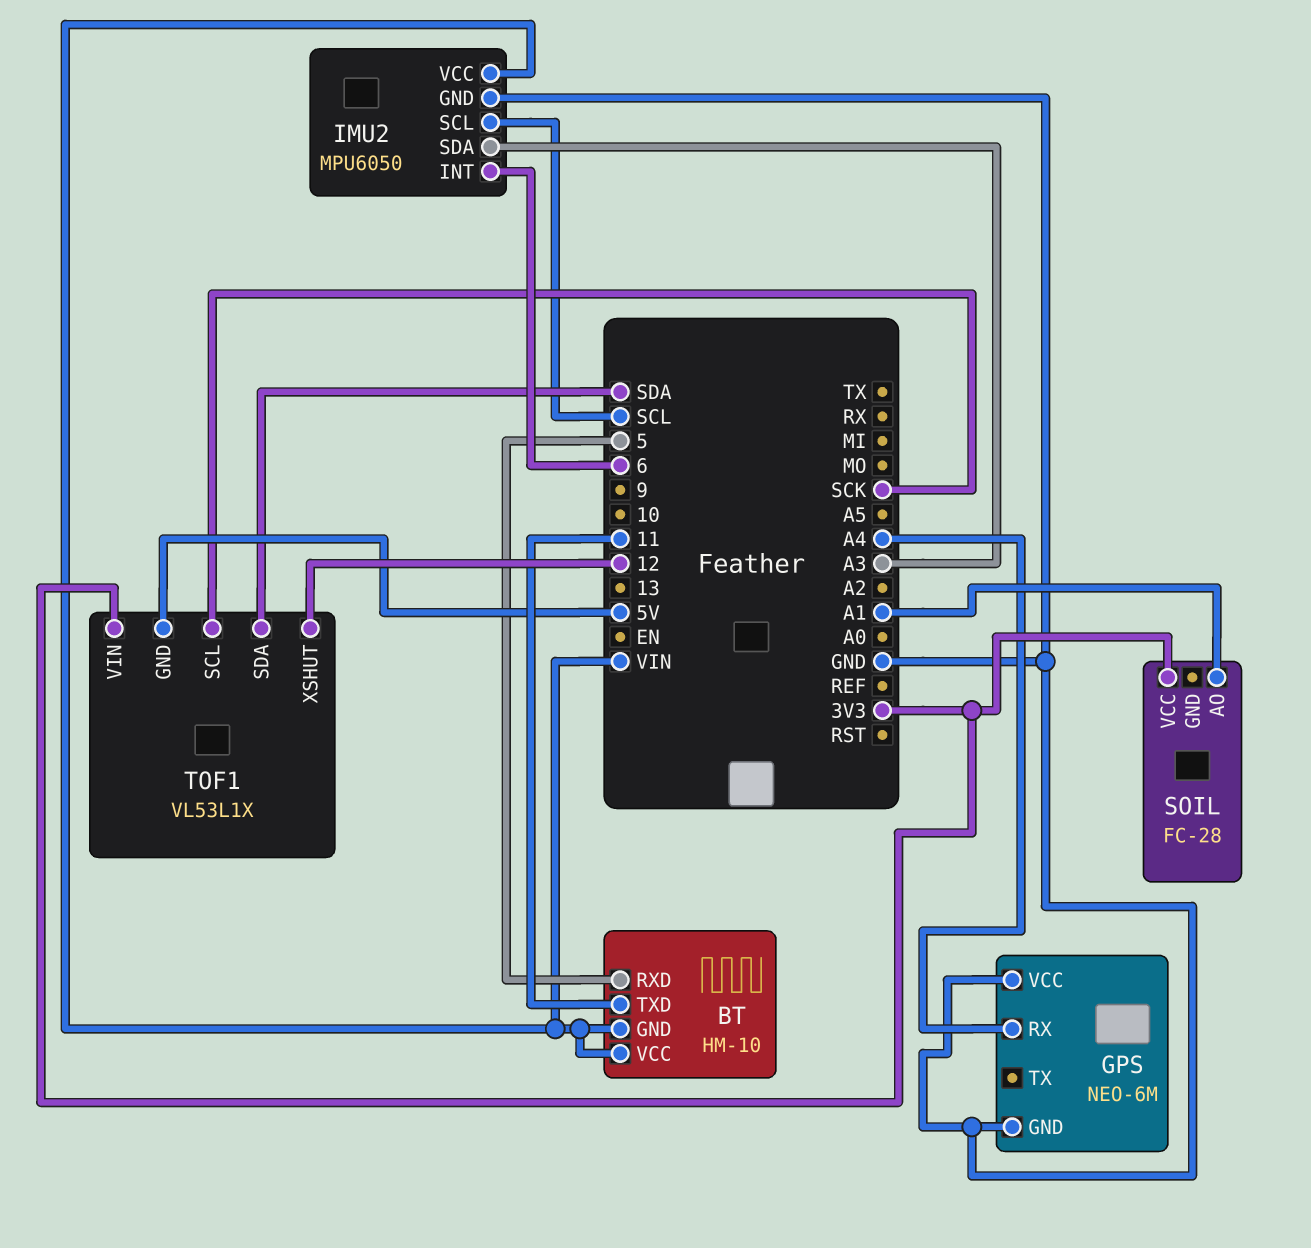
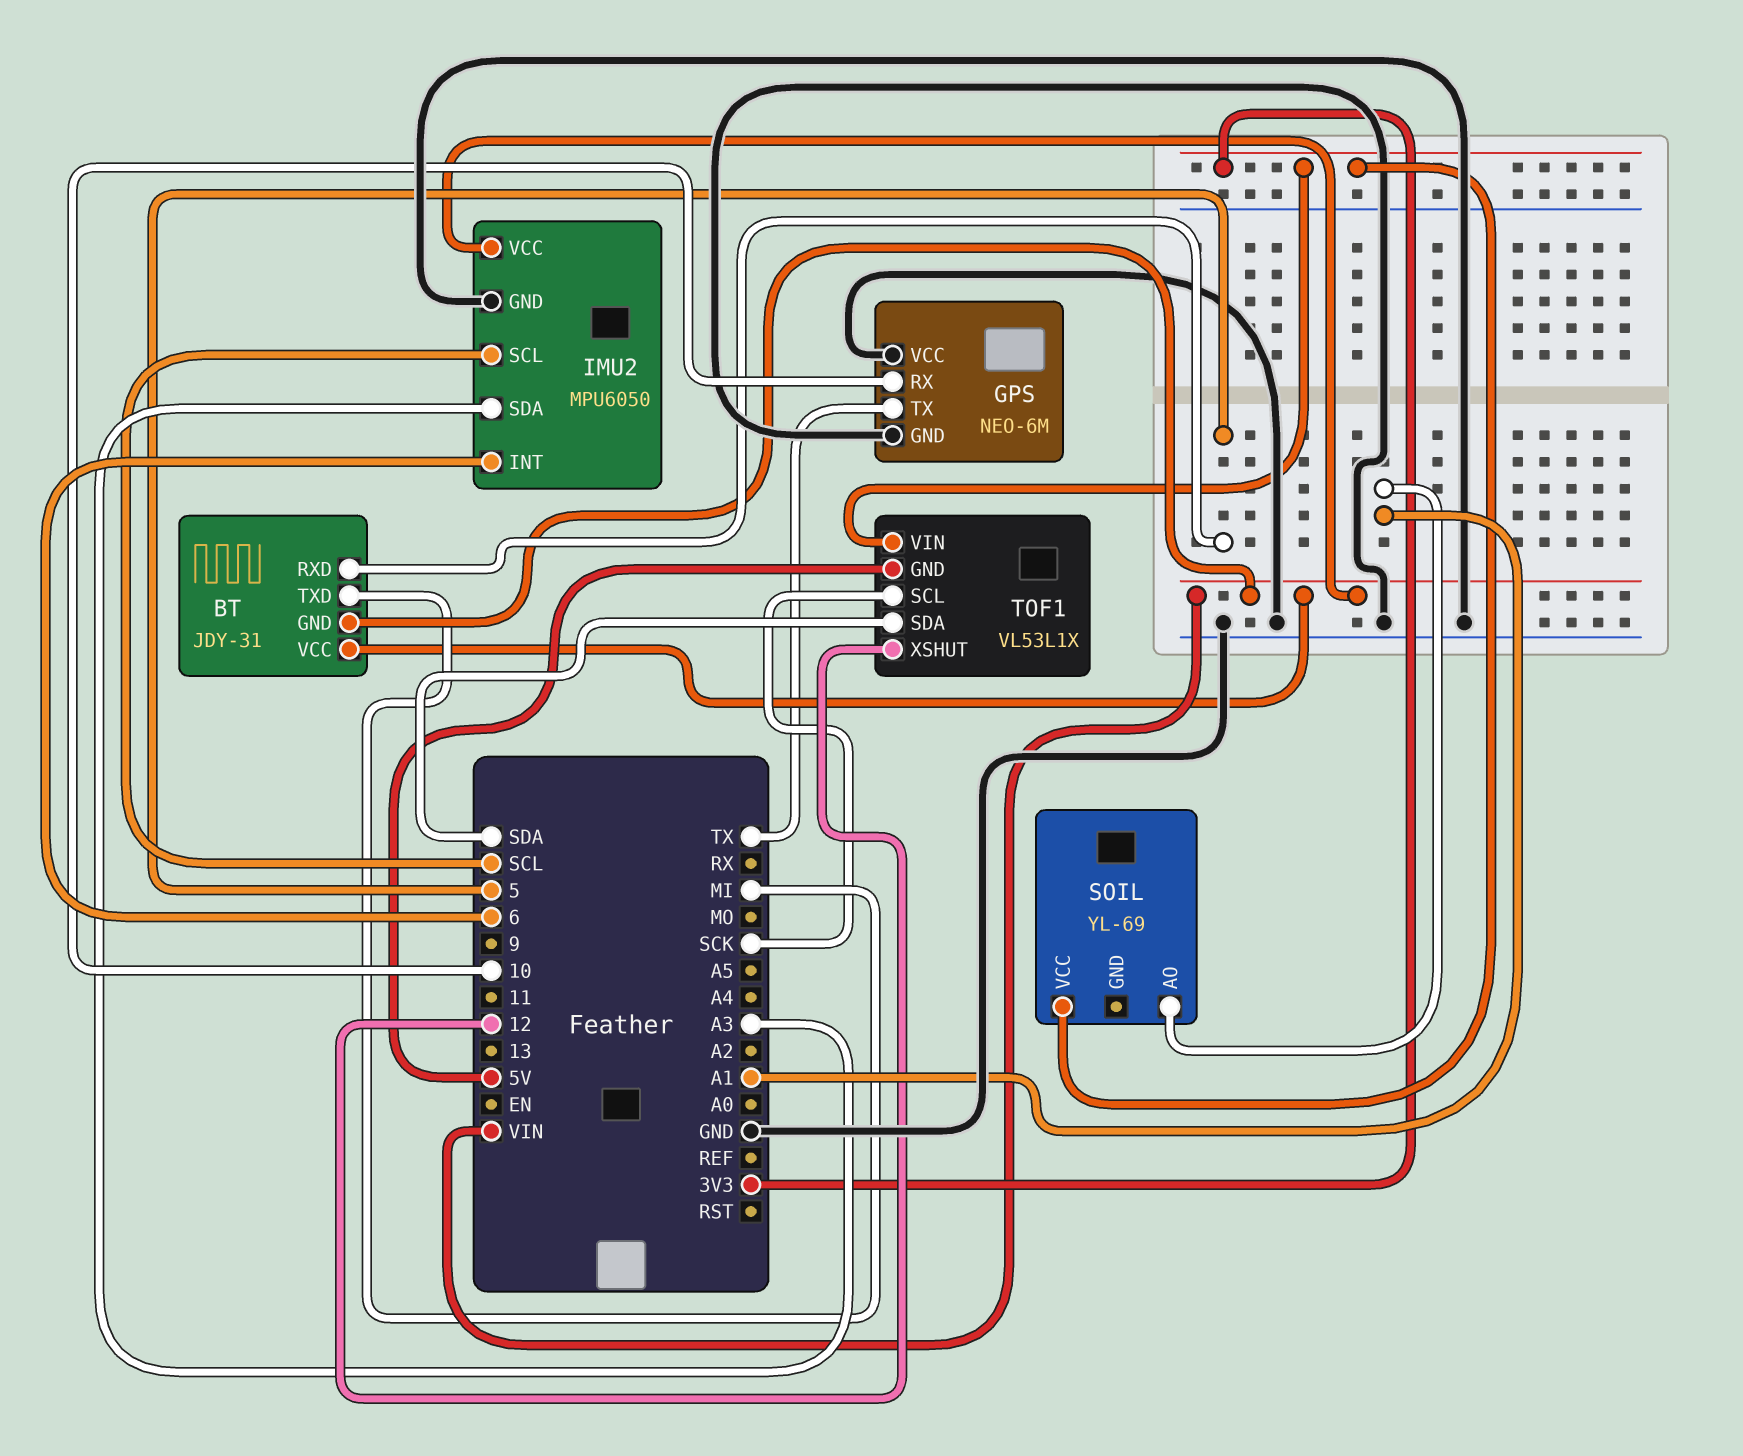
BT: HM-10 -> JDY-31
BT pin TXD: 11 -> MI
GPS pin RX: A4 -> 10
GPS pin TX: none -> TX
SOIL: FC-28 -> YL-69

